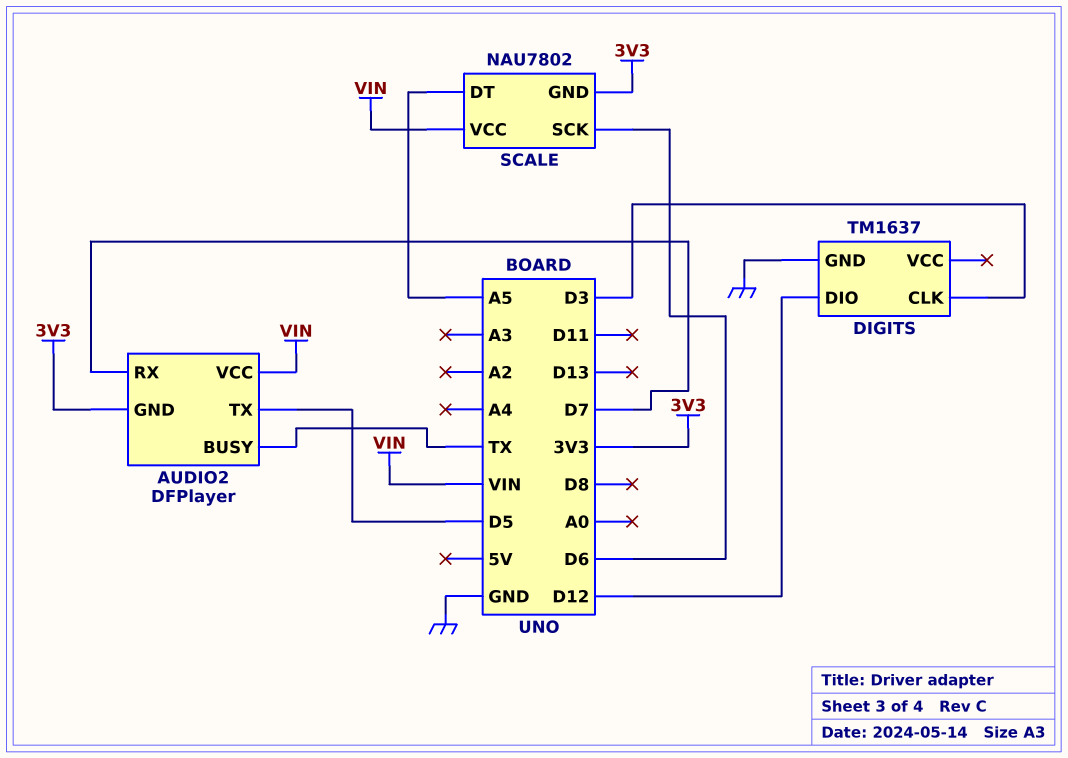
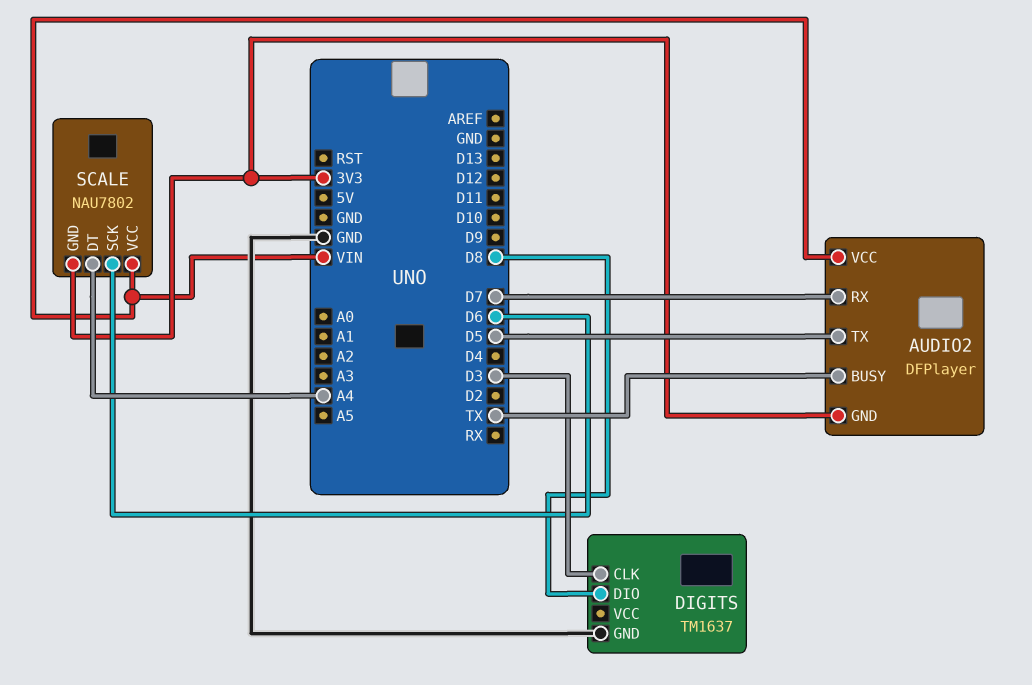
DIGITS pin DIO: D12 -> D8
SCALE pin DT: A5 -> A4

